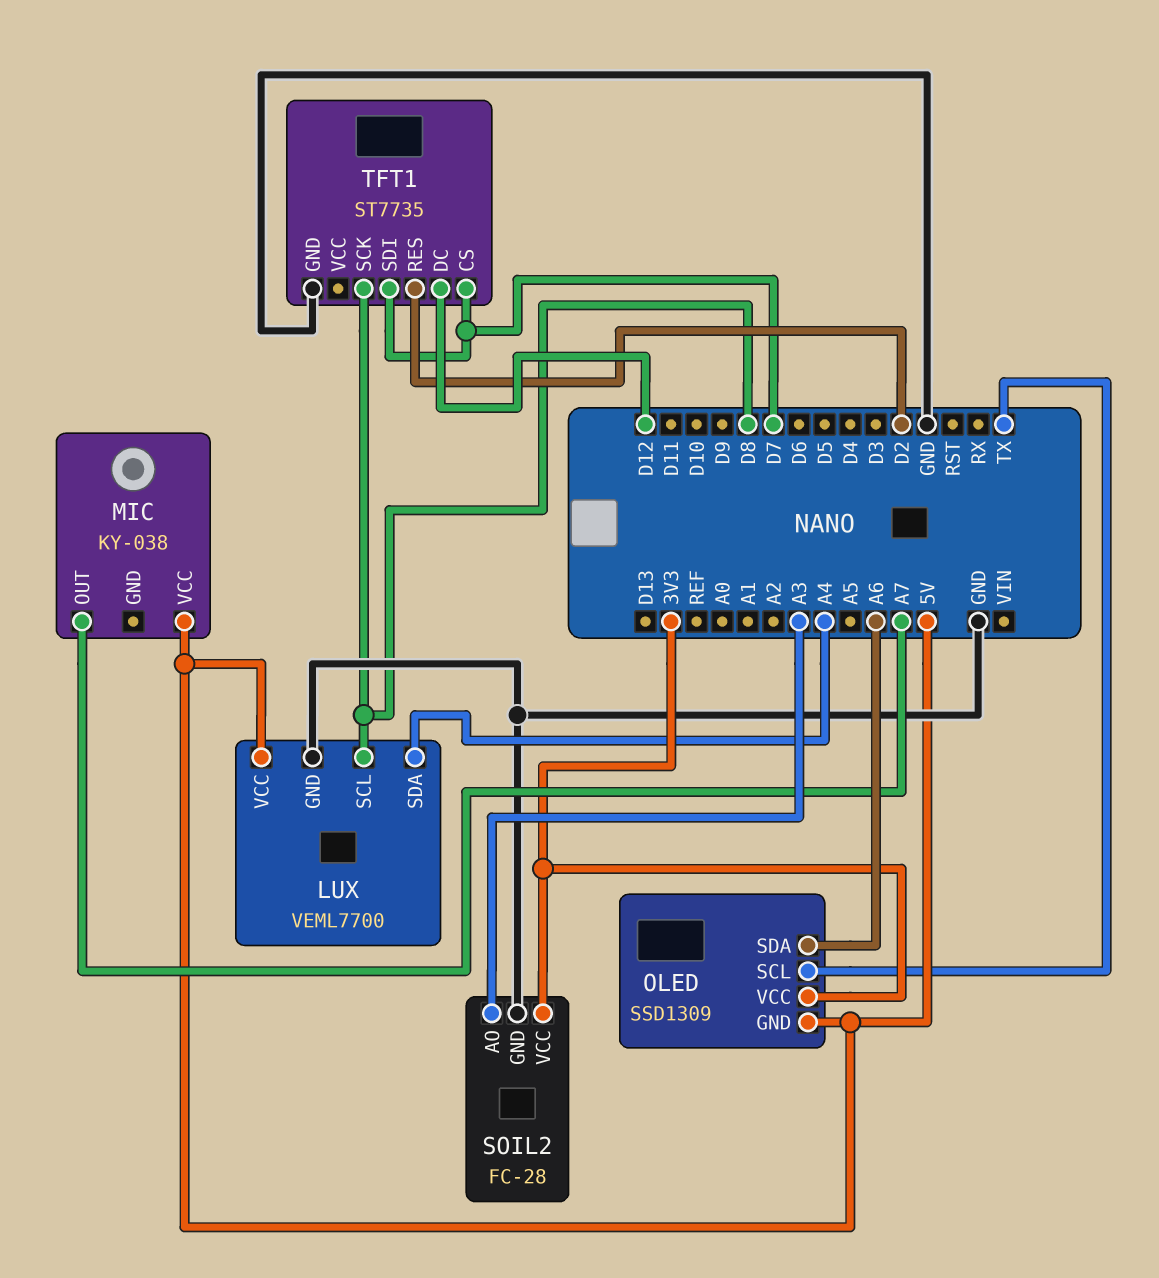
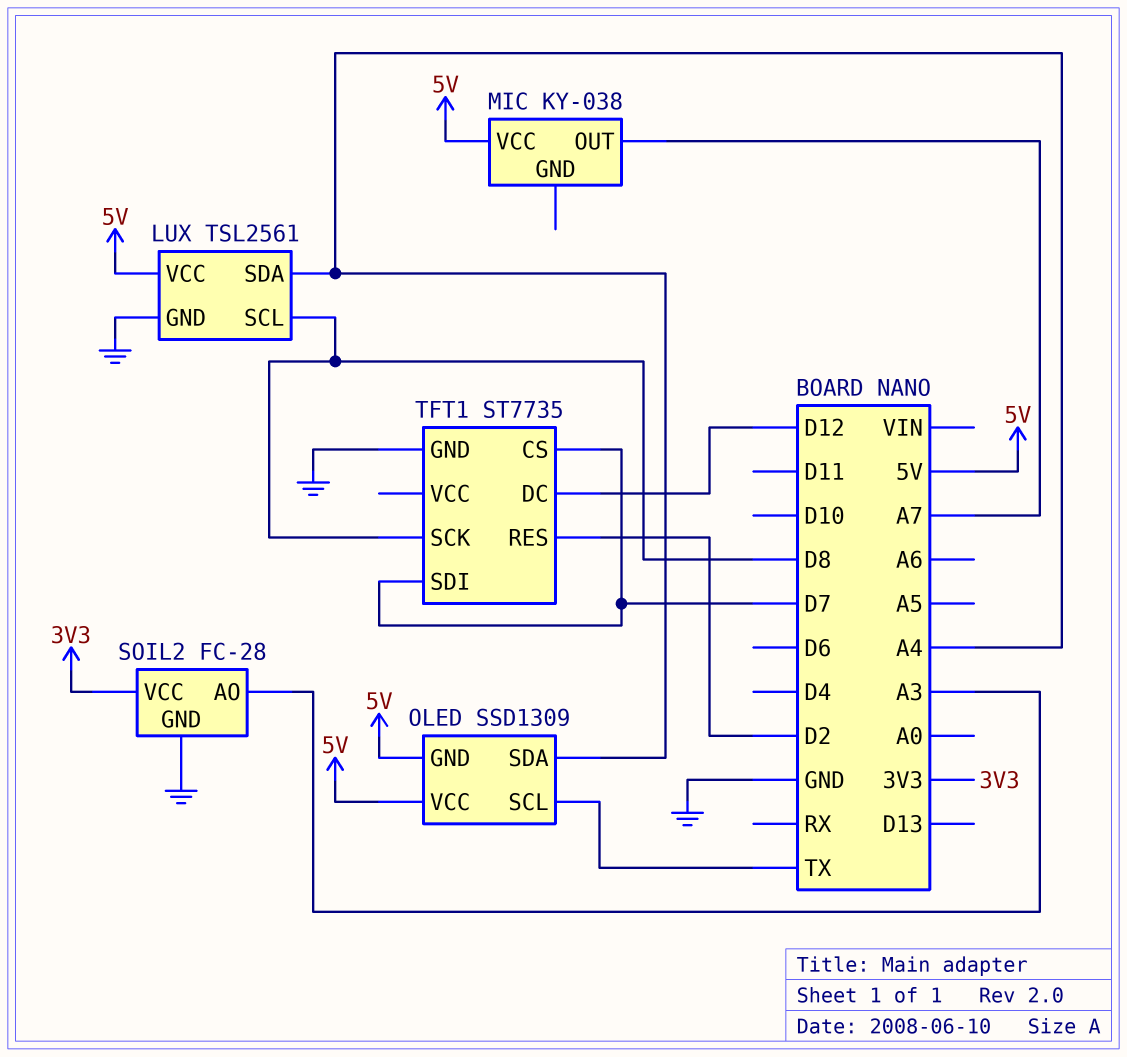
LUX: VEML7700 -> TSL2561
OLED pin SDA: A6 -> A4
OLED pin VCC: 3V3 -> 5V

